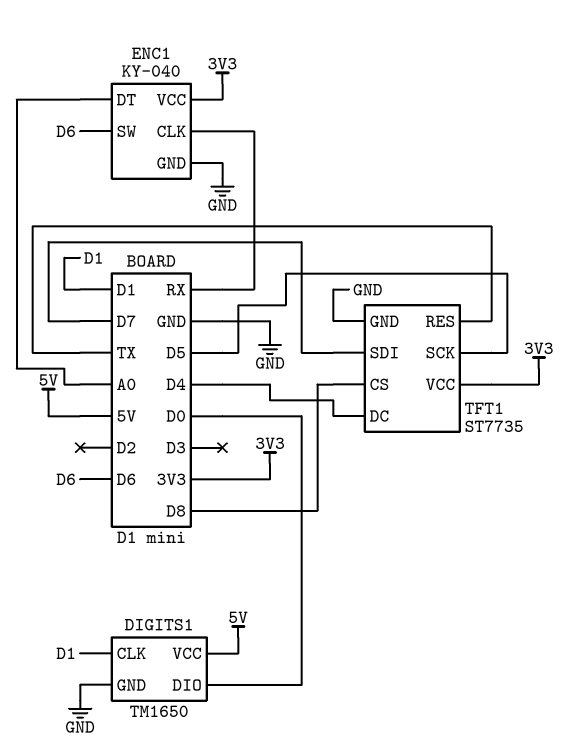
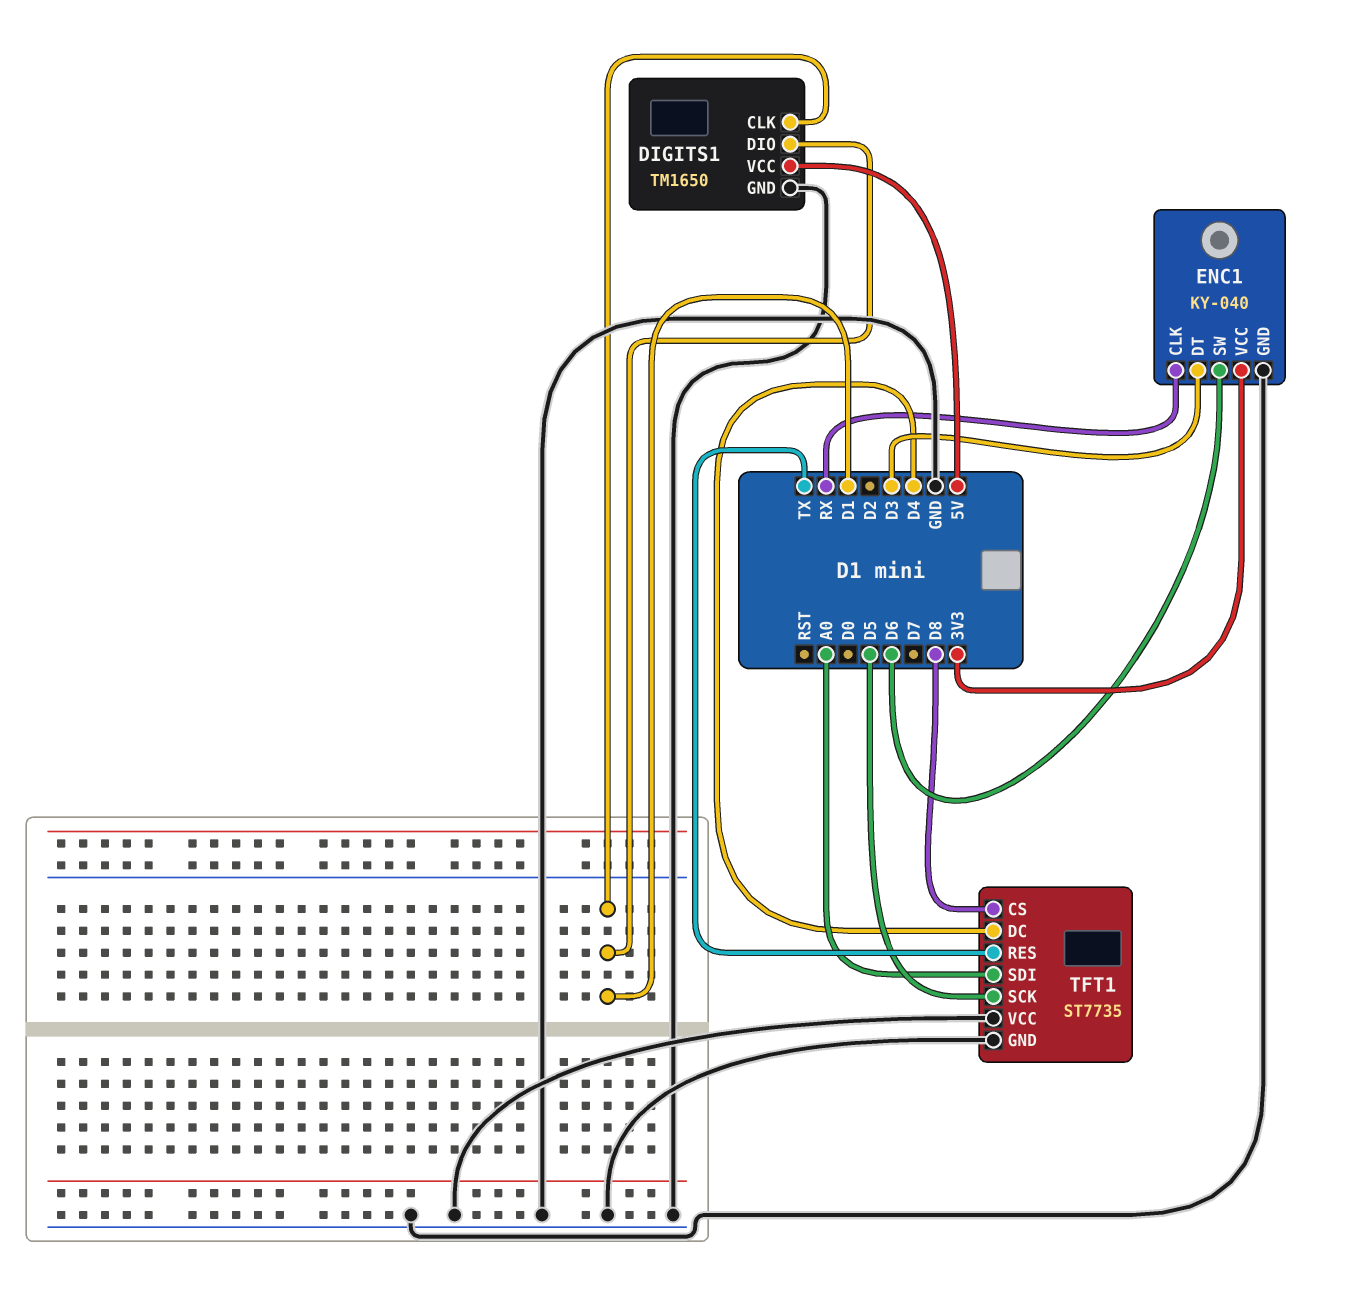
DIGITS1 pin DIO: D0 -> D1
ENC1 pin DT: A0 -> D3
TFT1 pin SDI: D7 -> A0
TFT1 pin VCC: 3V3 -> GND

